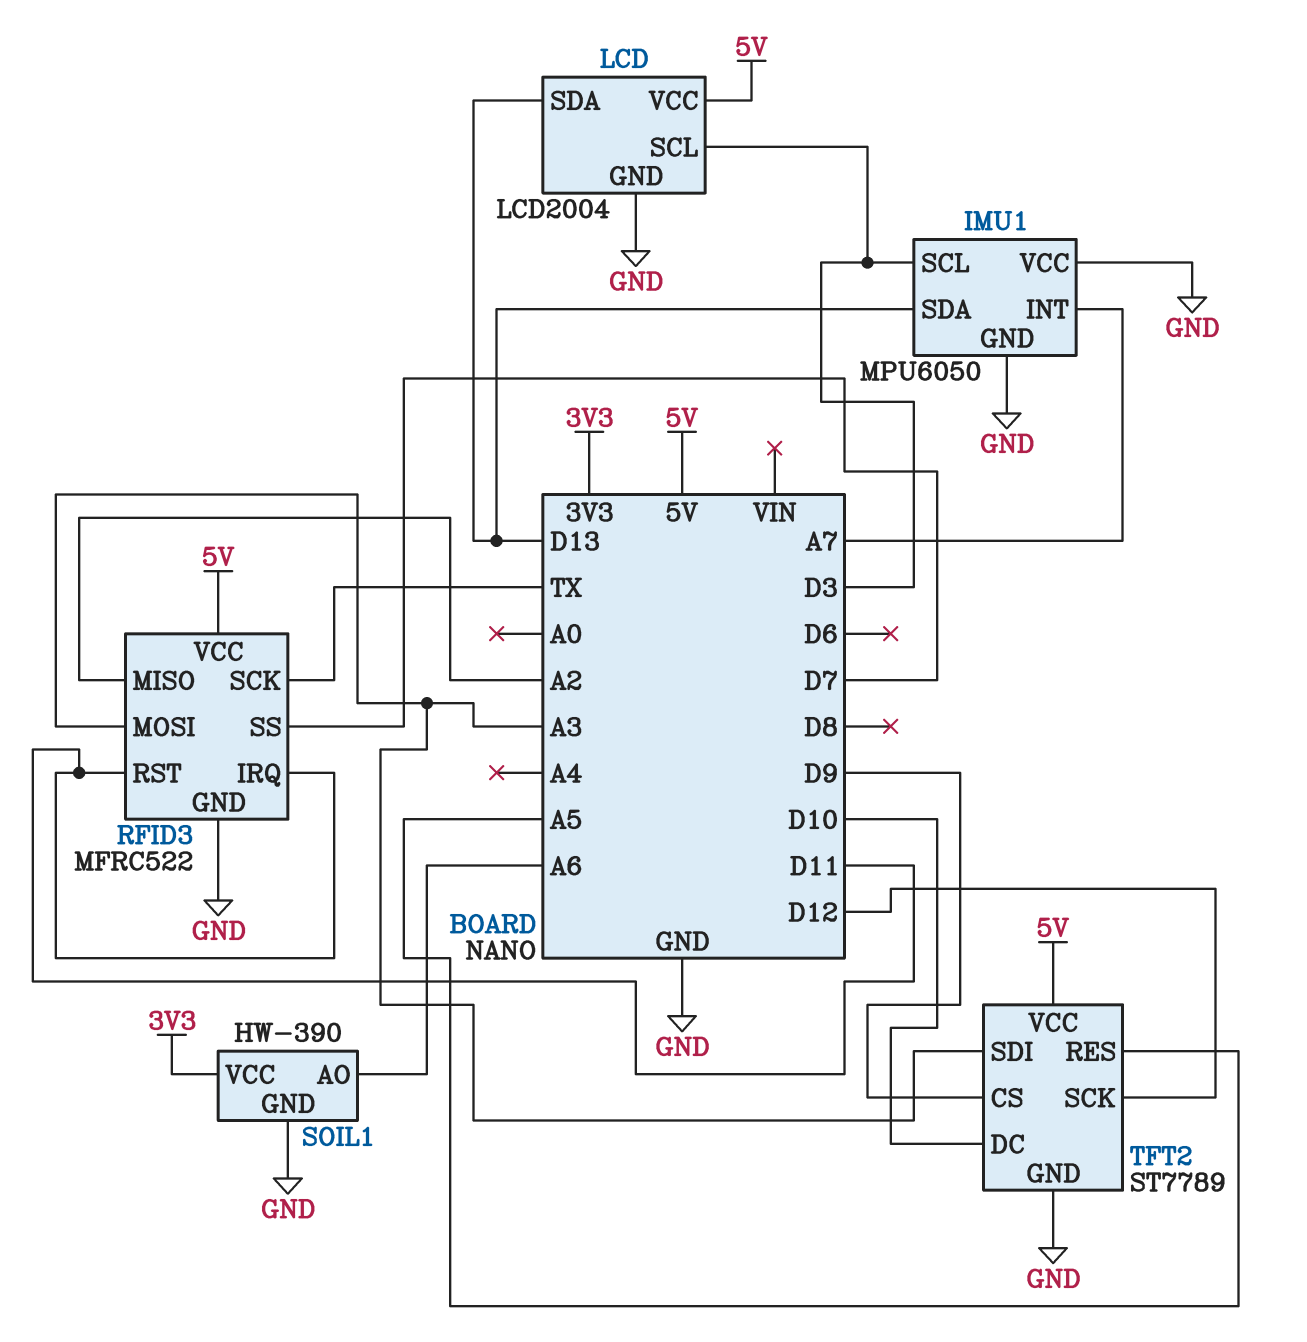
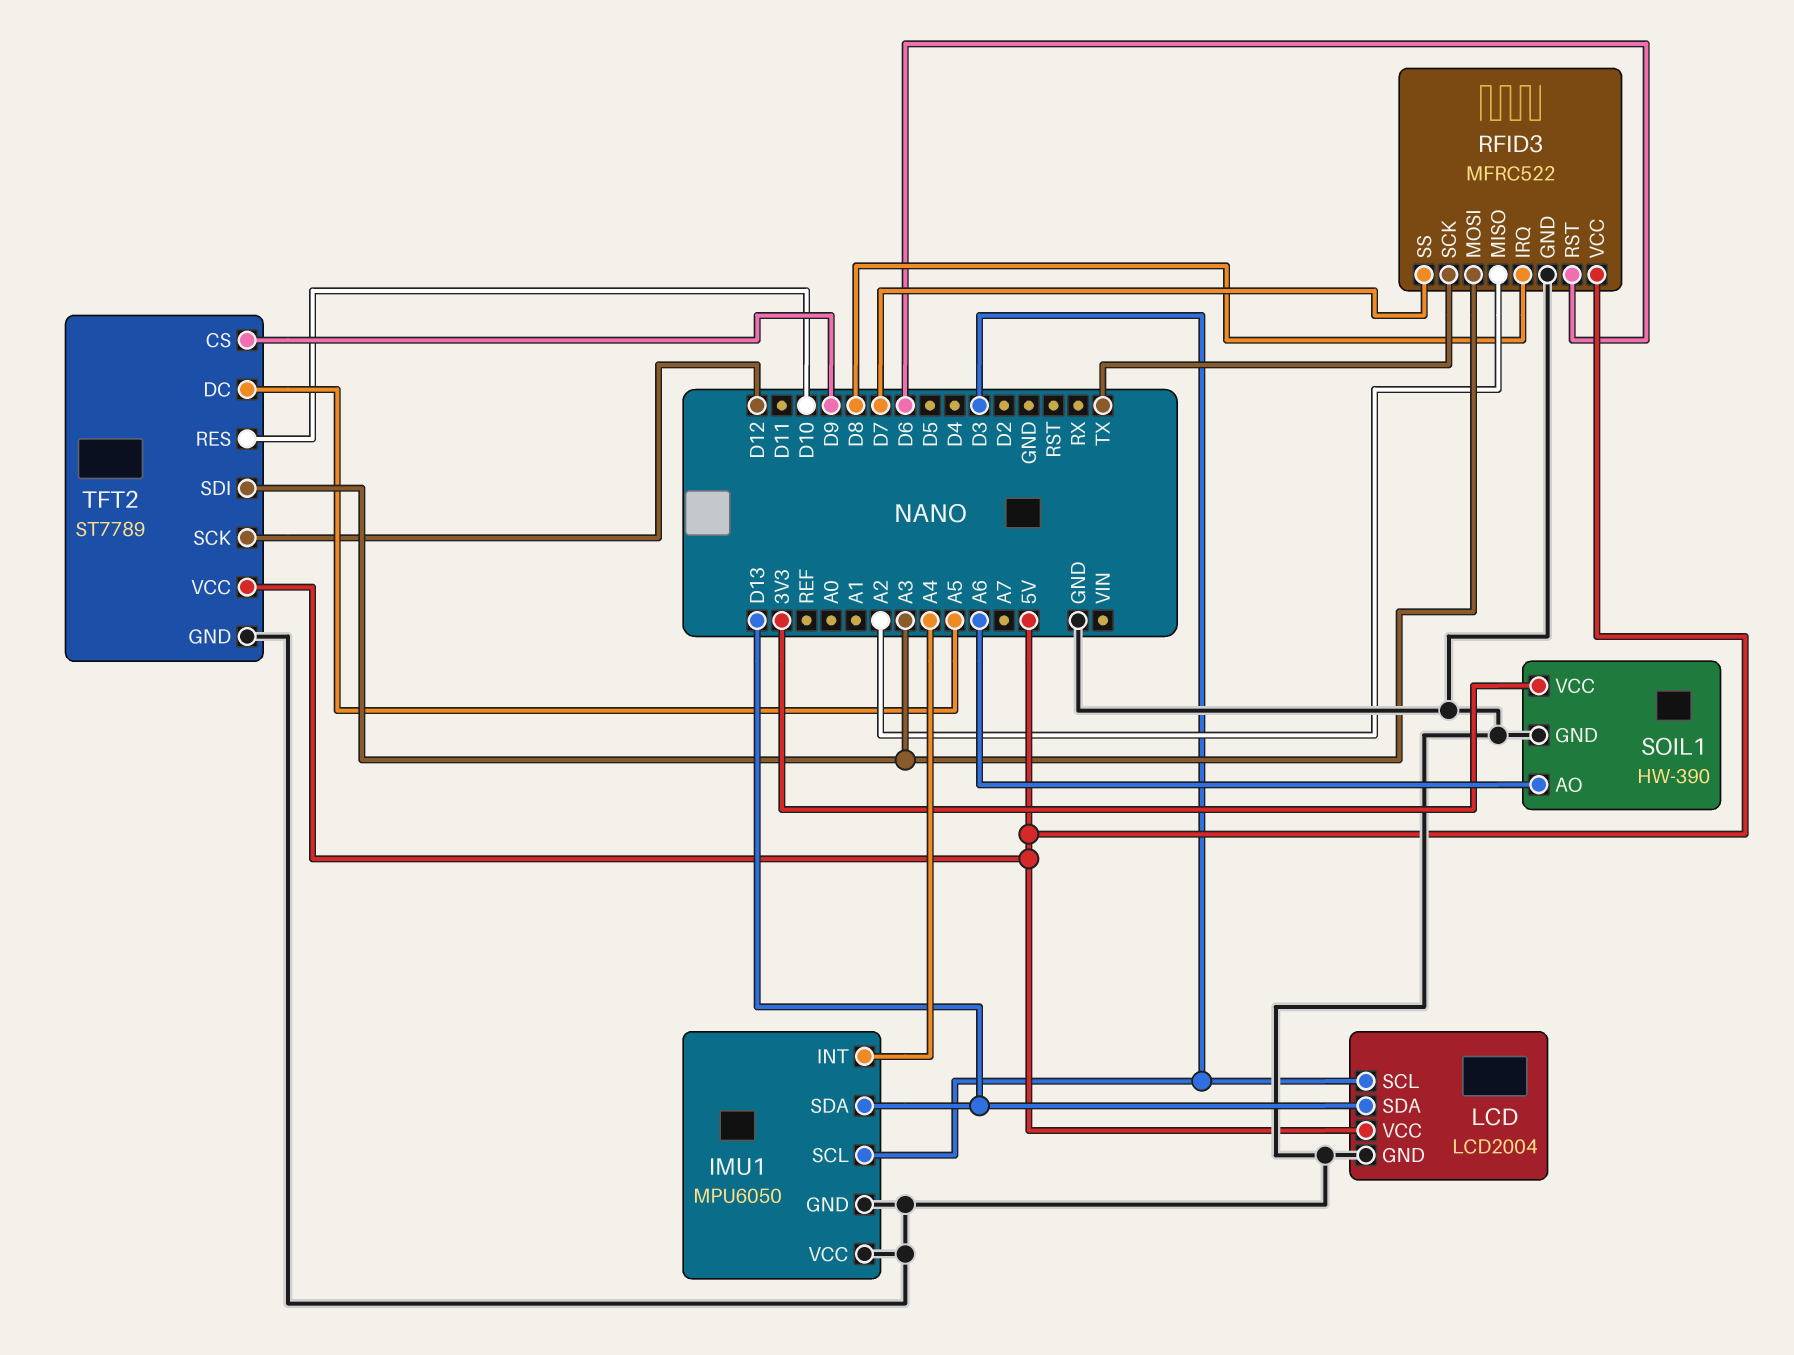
IMU1 pin INT: A7 -> A4
RFID3 pin IRQ: D11 -> D8
RFID3 pin RST: D11 -> D6
TFT2 pin DC: D10 -> A5
TFT2 pin RES: A5 -> D10

